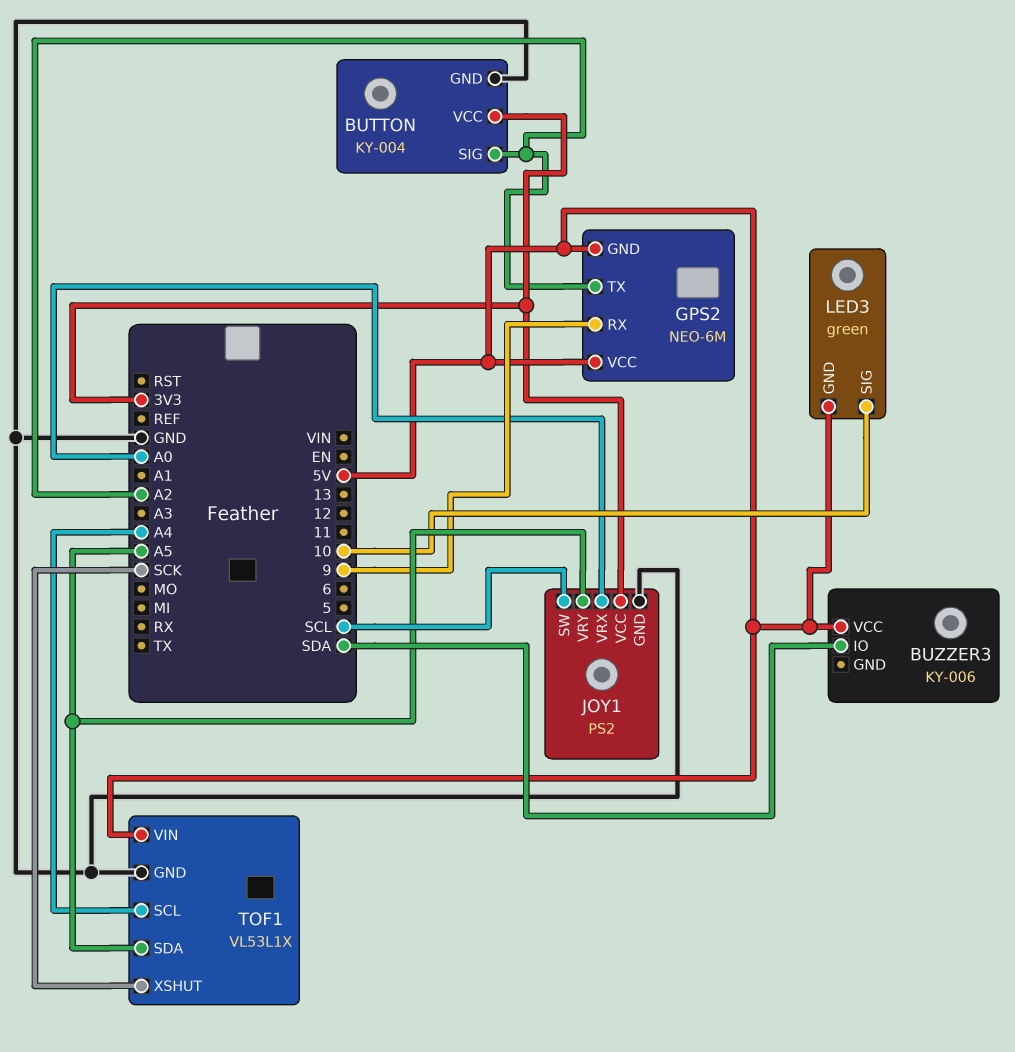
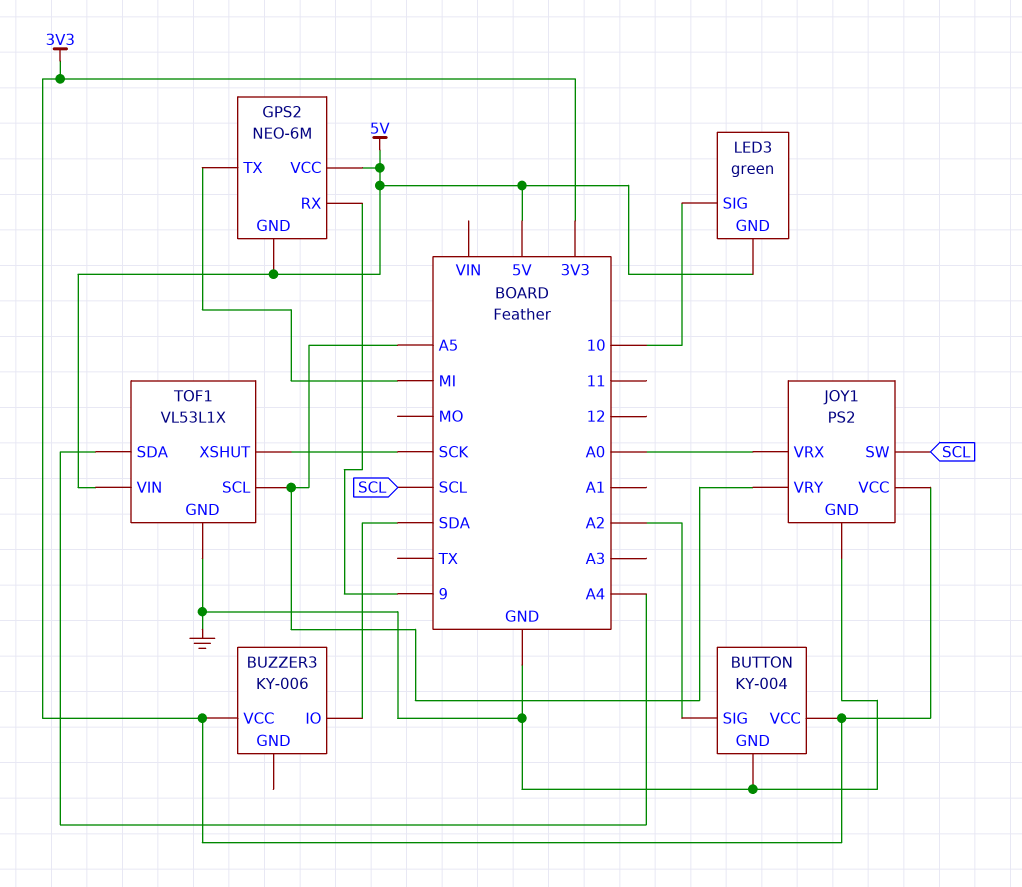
BUZZER3 pin VCC: 5V -> 3V3
GPS2 pin TX: A2 -> MI
TOF1 pin SCL: A4 -> A5
TOF1 pin SDA: A5 -> A4

